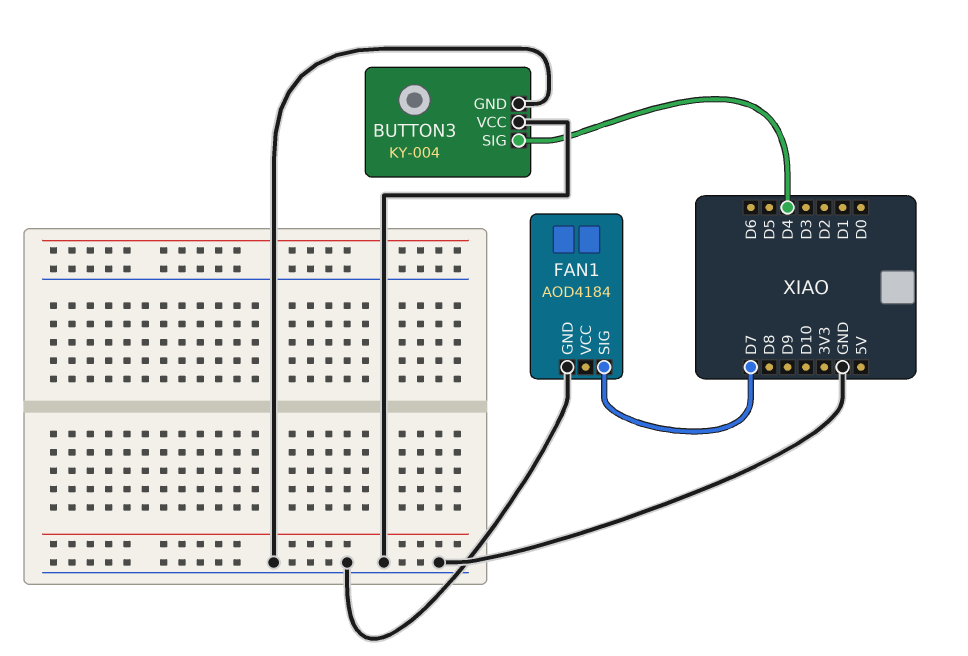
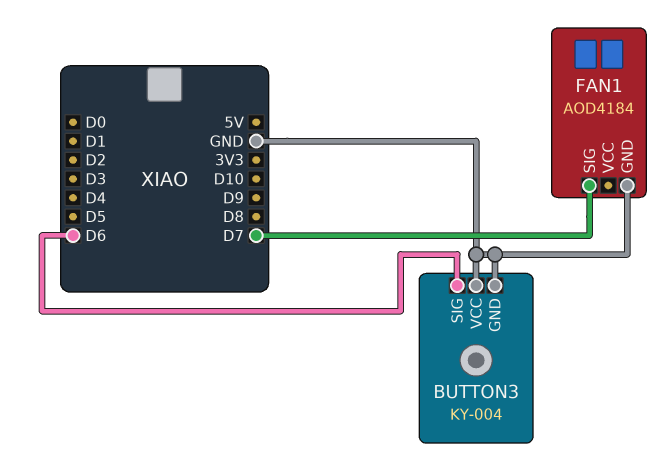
BUTTON3 pin SIG: D4 -> D6

